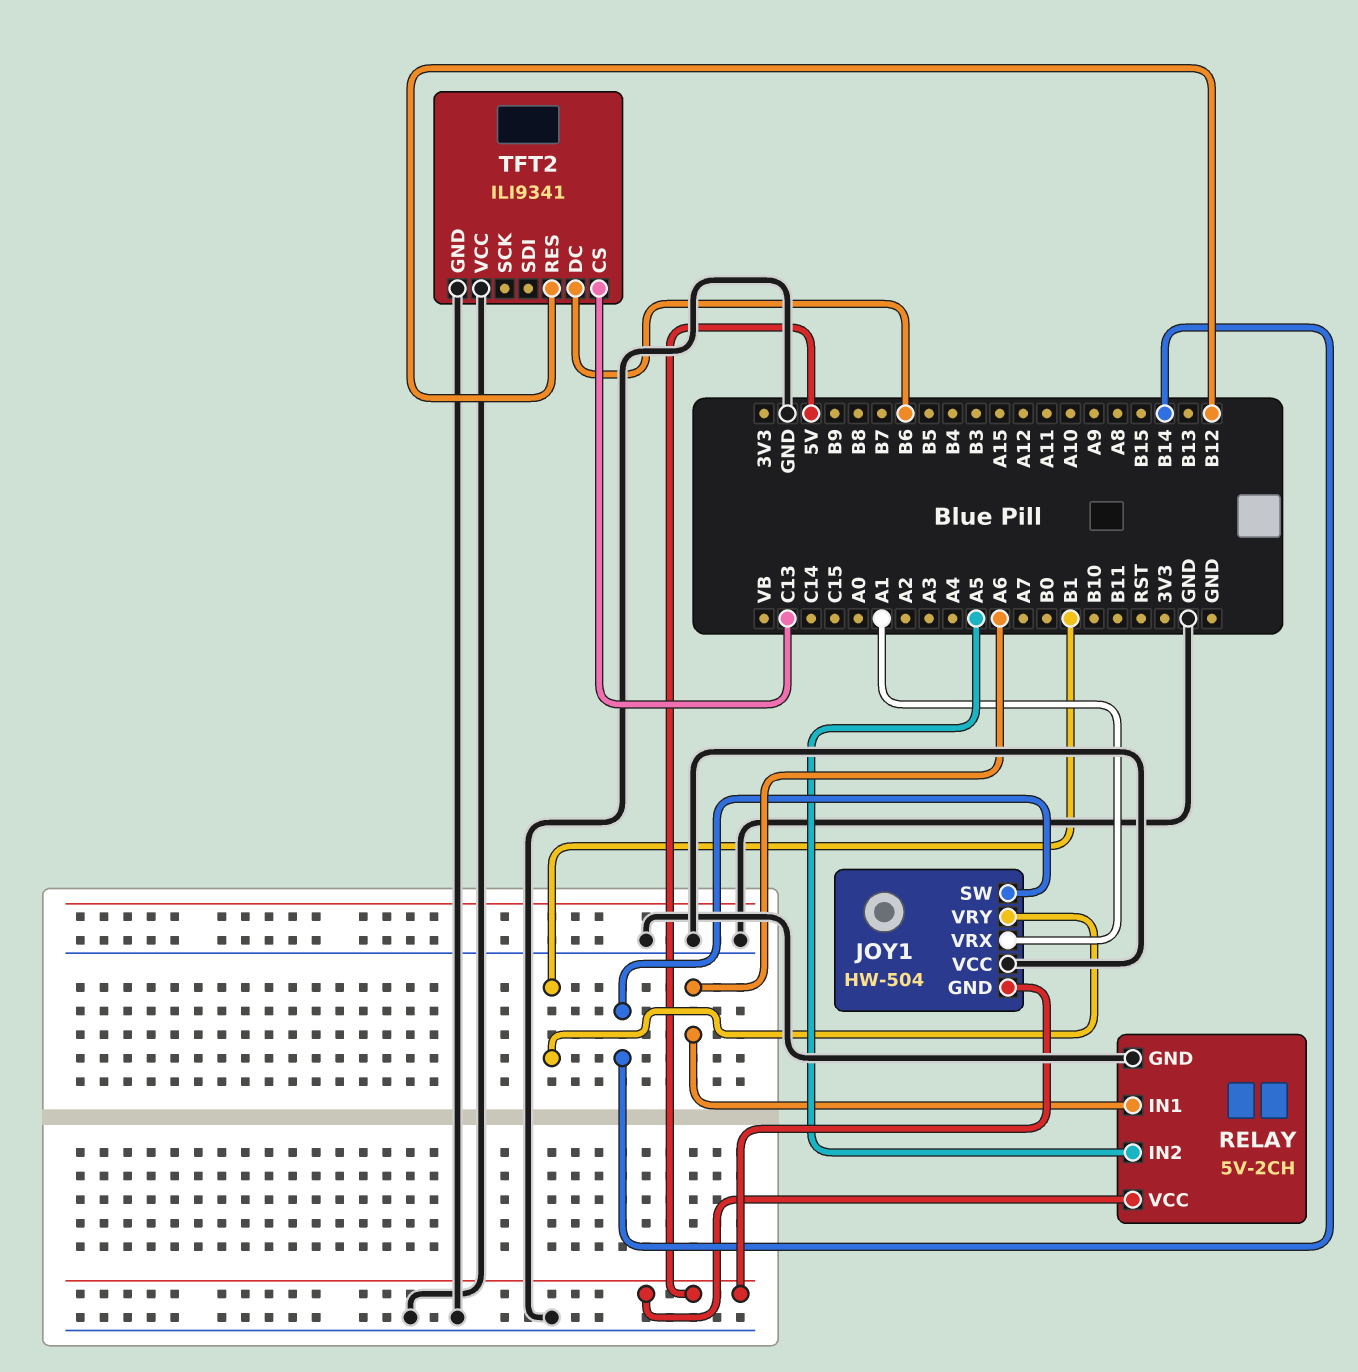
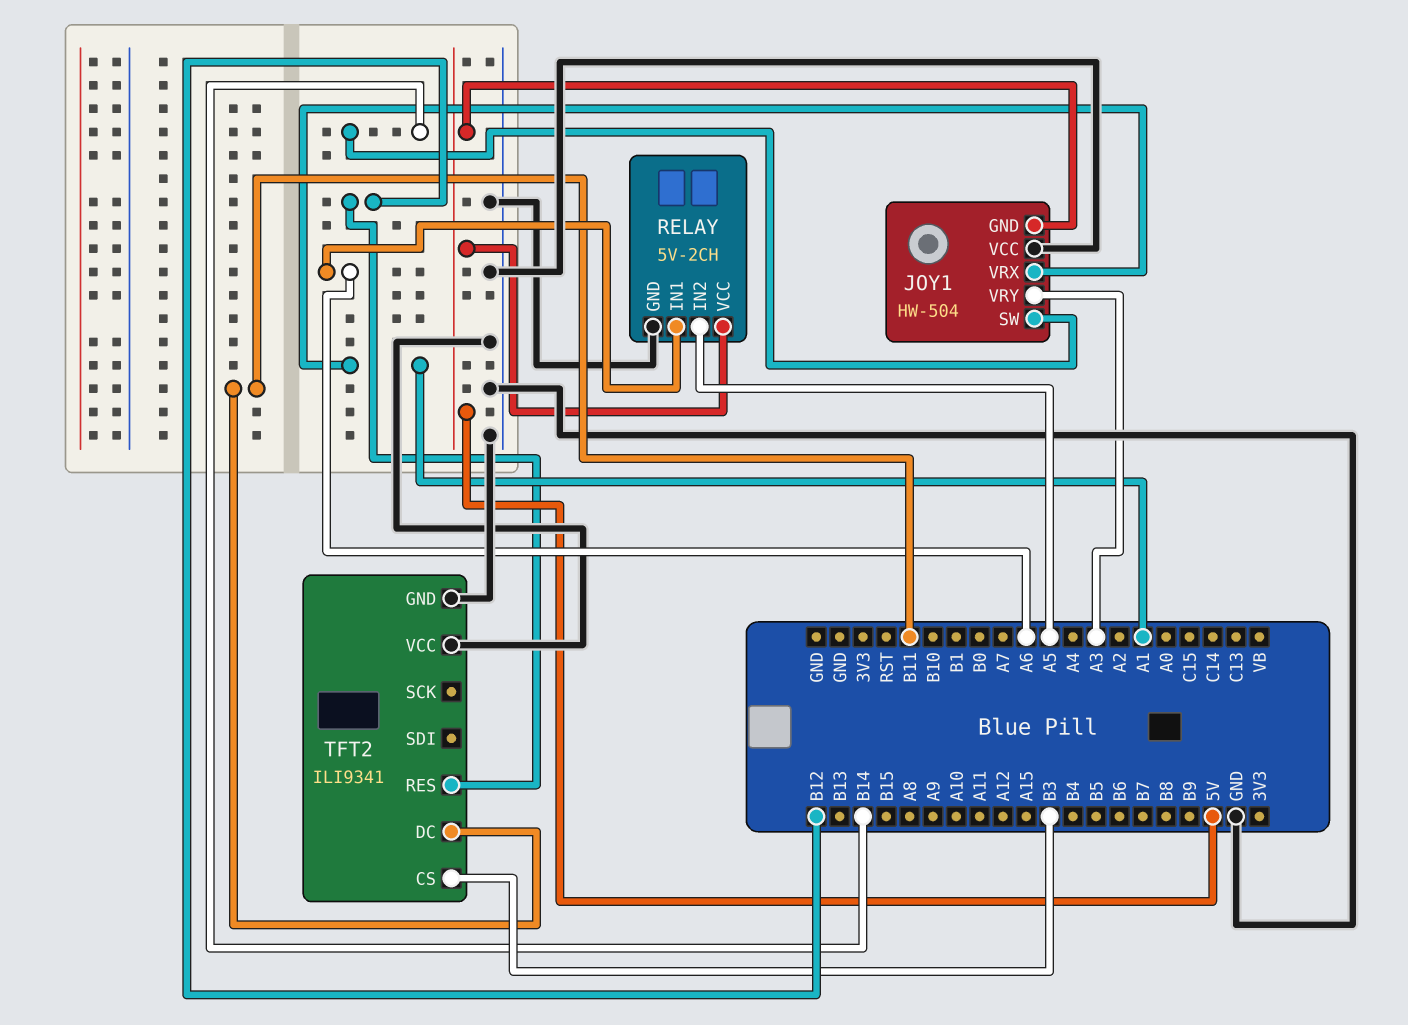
JOY1 pin VRY: B1 -> A3
TFT2 pin CS: C13 -> B3
TFT2 pin DC: B6 -> B11

